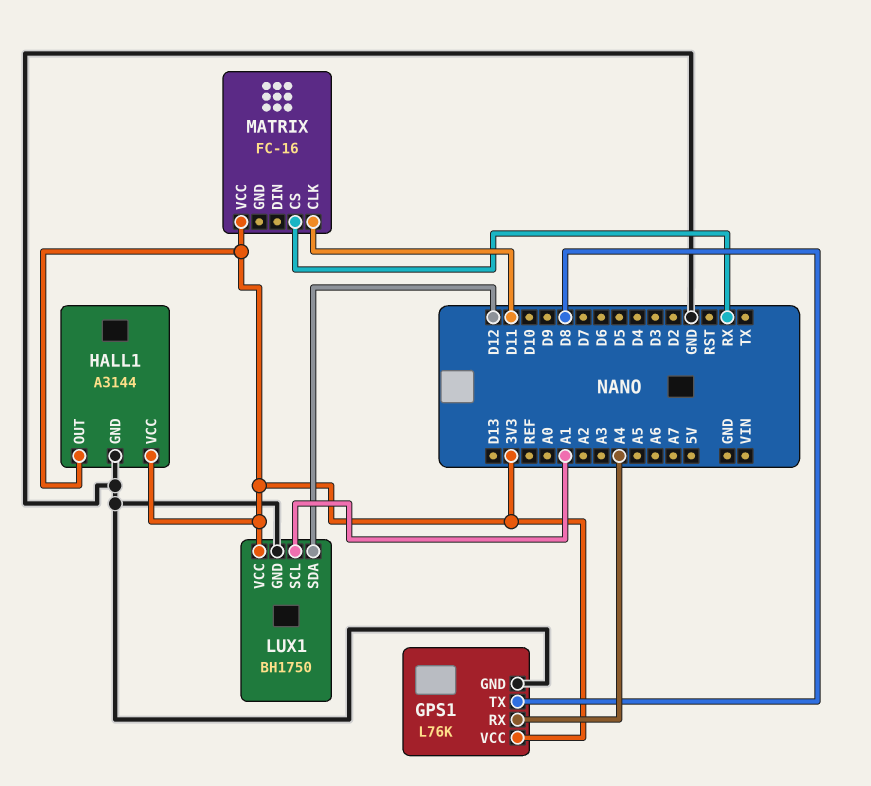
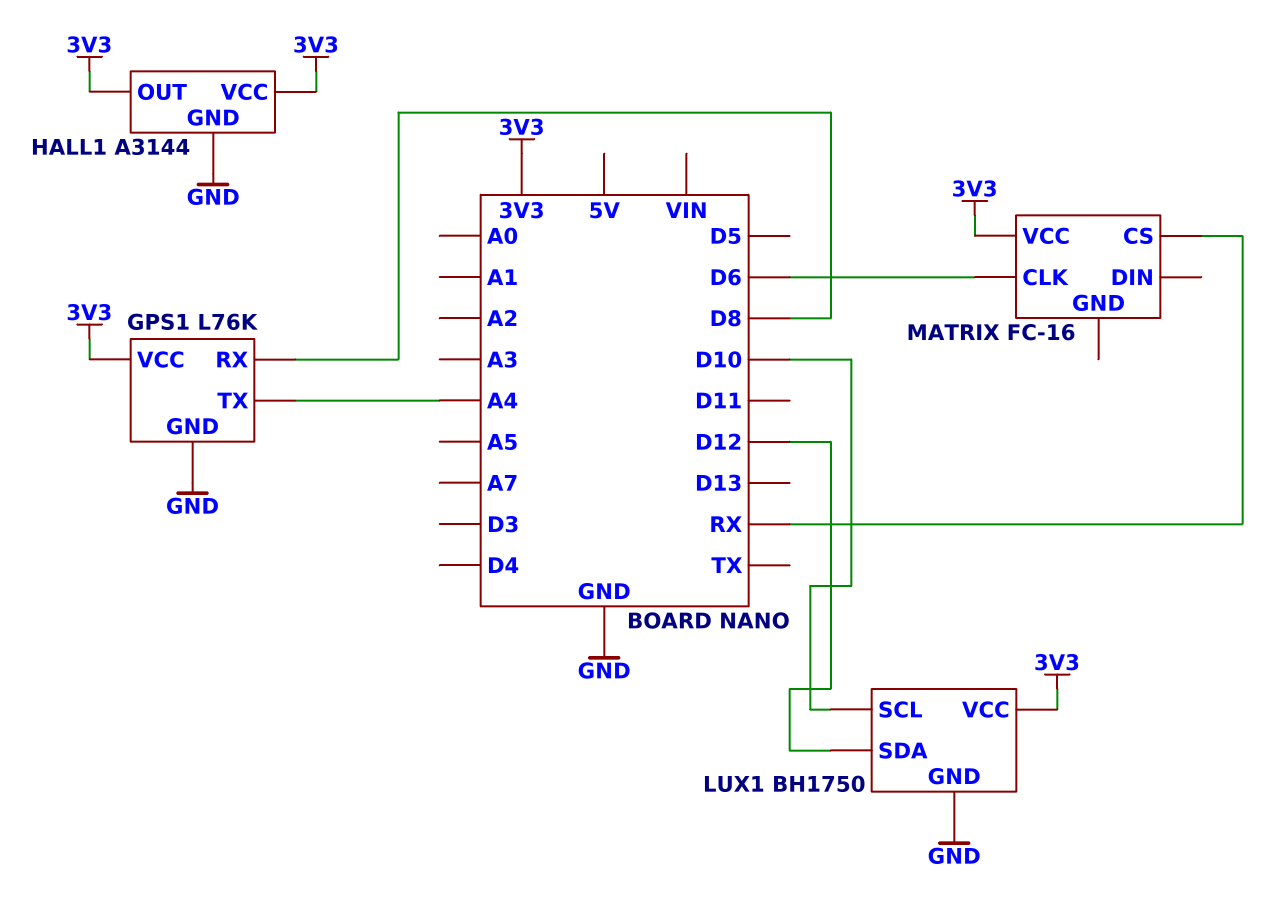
GPS1 pin RX: A4 -> D8
GPS1 pin TX: D8 -> A4
LUX1 pin SCL: A1 -> D10
MATRIX pin CLK: D11 -> D6

